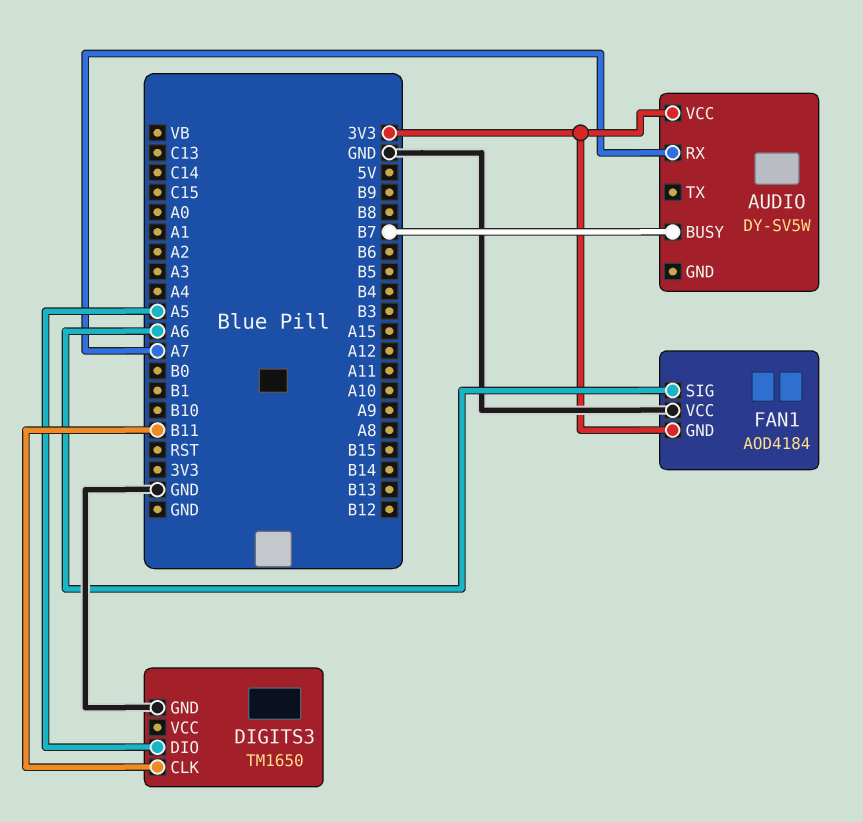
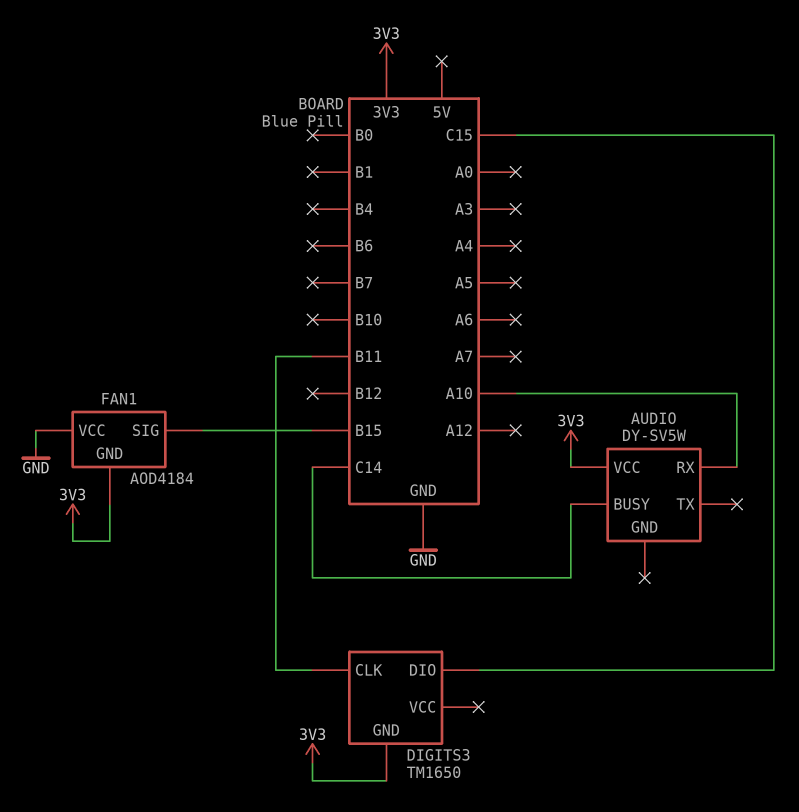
AUDIO pin BUSY: B7 -> C14
AUDIO pin RX: A7 -> A10
DIGITS3 pin DIO: A5 -> C15
DIGITS3 pin GND: GND -> 3V3
FAN1 pin SIG: A6 -> B15

